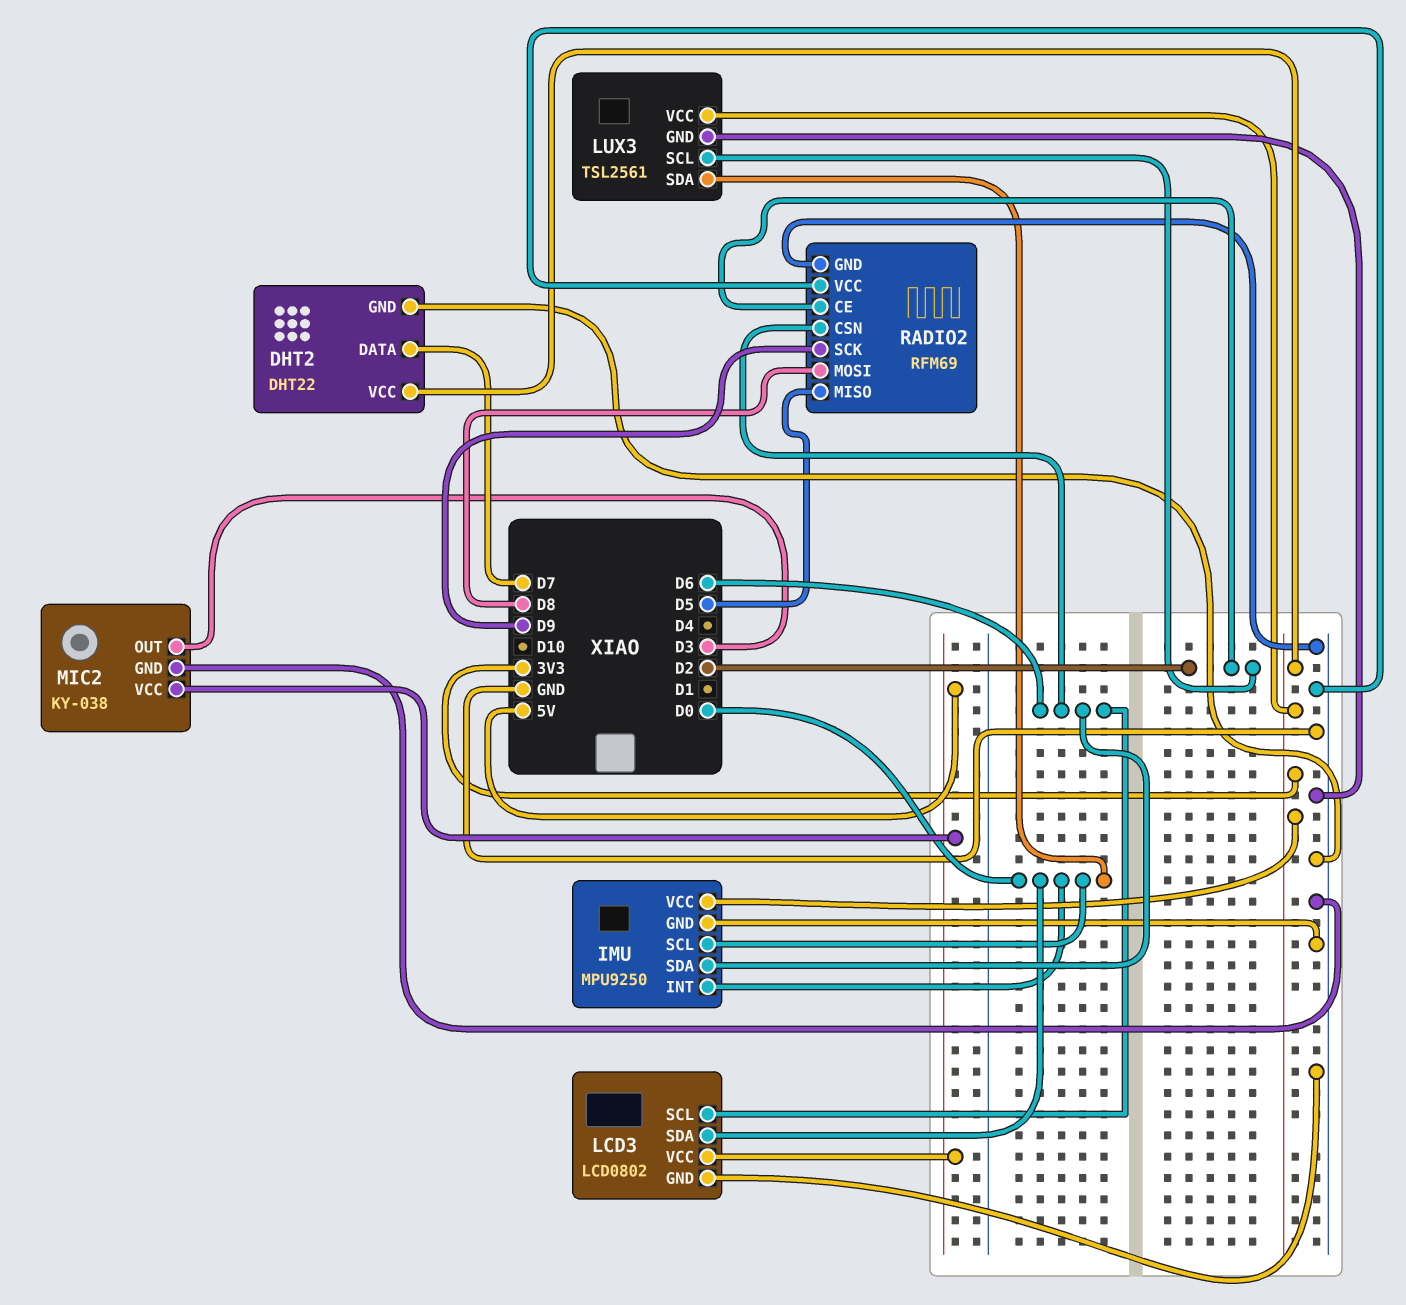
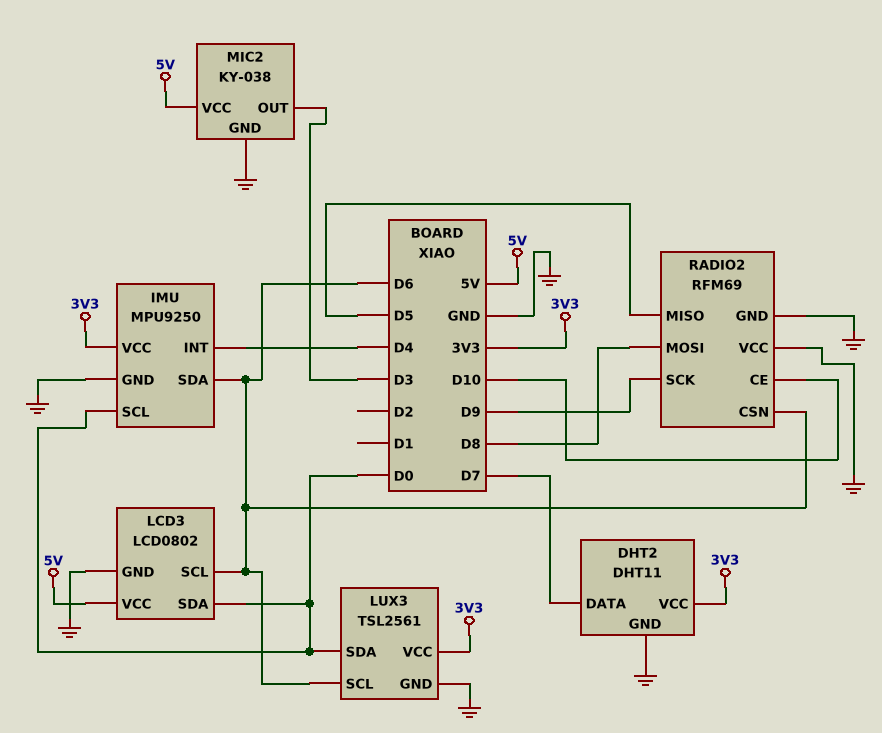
DHT2: DHT22 -> DHT11
IMU pin INT: D0 -> D4
LUX3 pin SCL: D2 -> D6
RADIO2 pin CE: D2 -> D10

